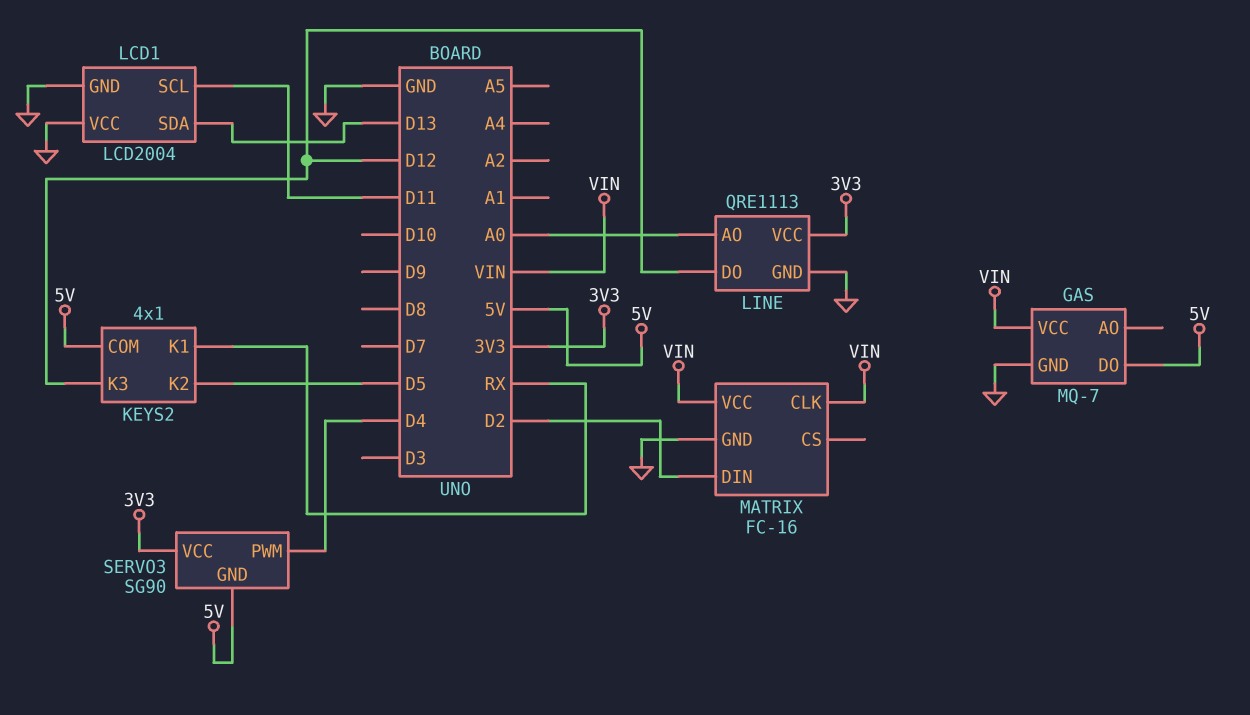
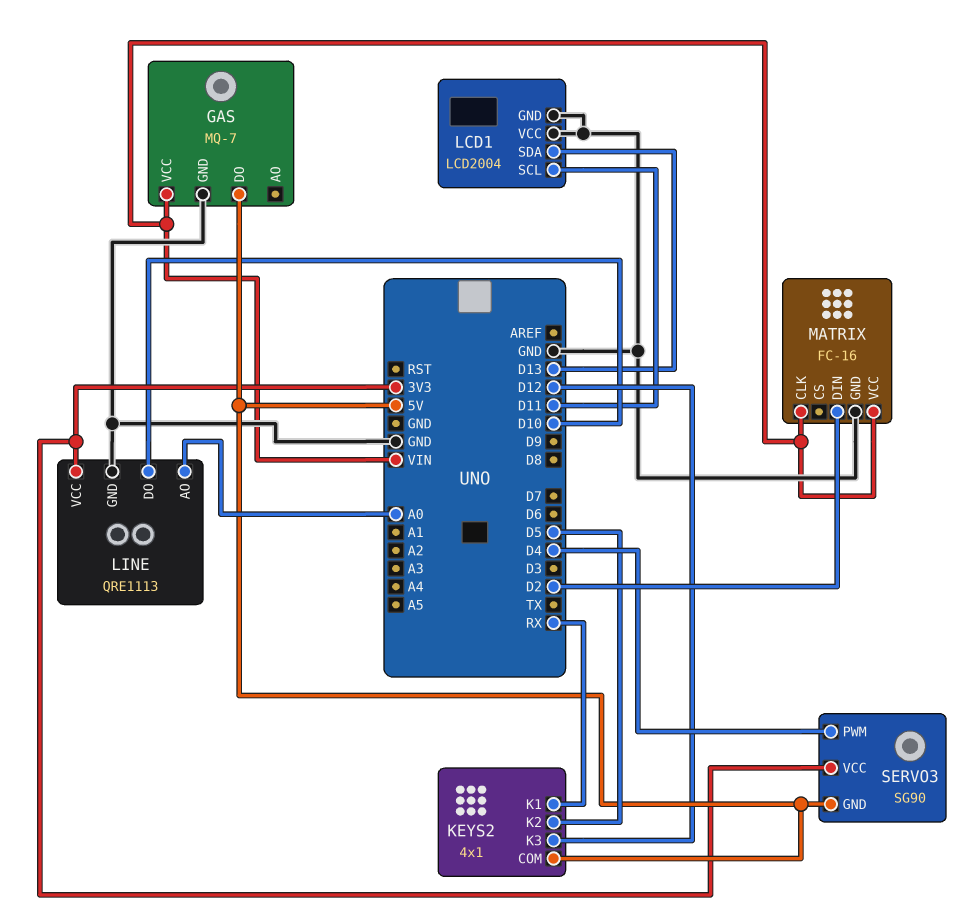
LINE pin DO: D12 -> D10

